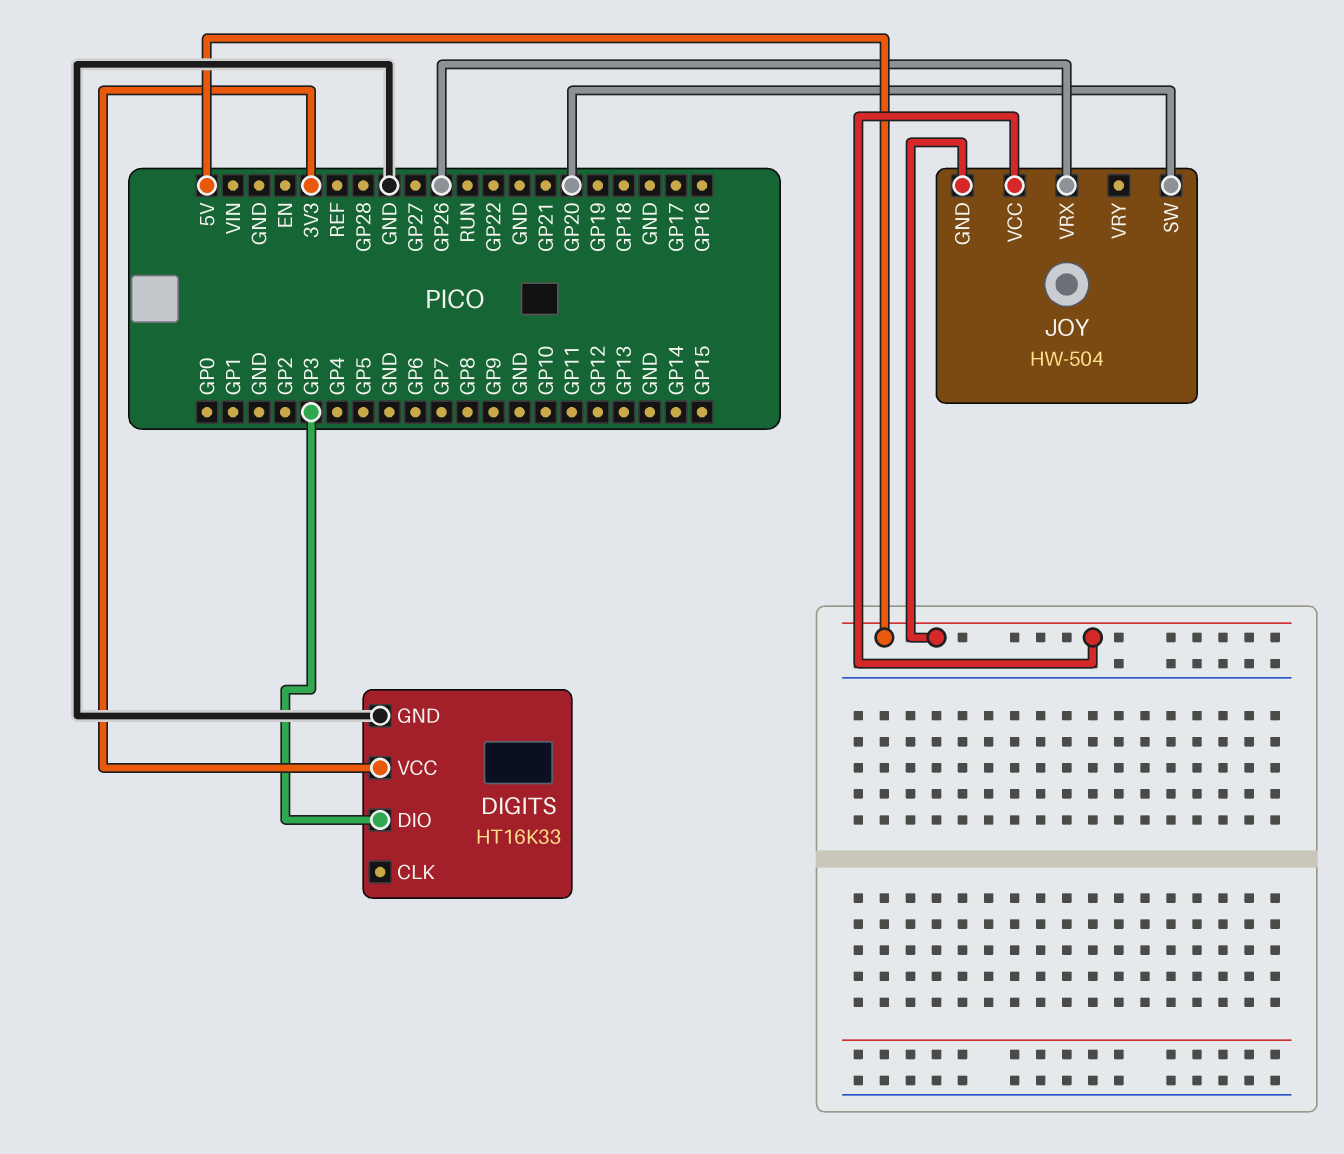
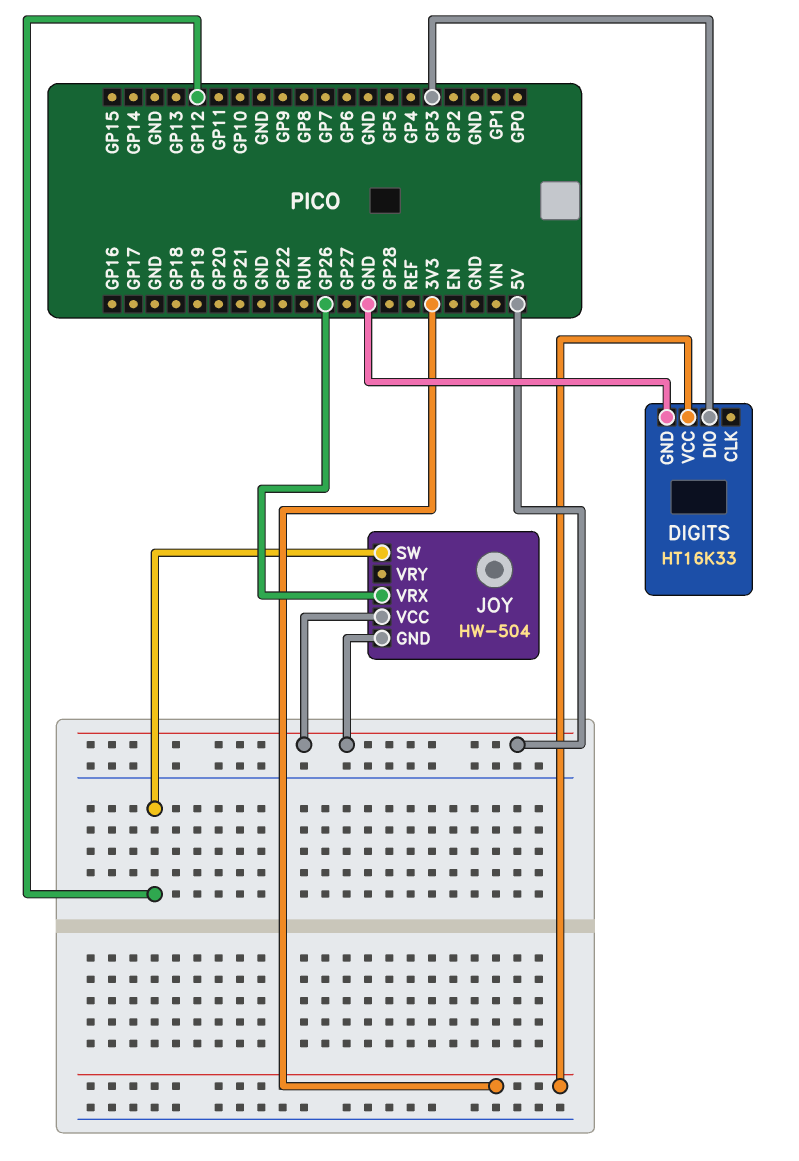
JOY pin SW: GP20 -> GP12

